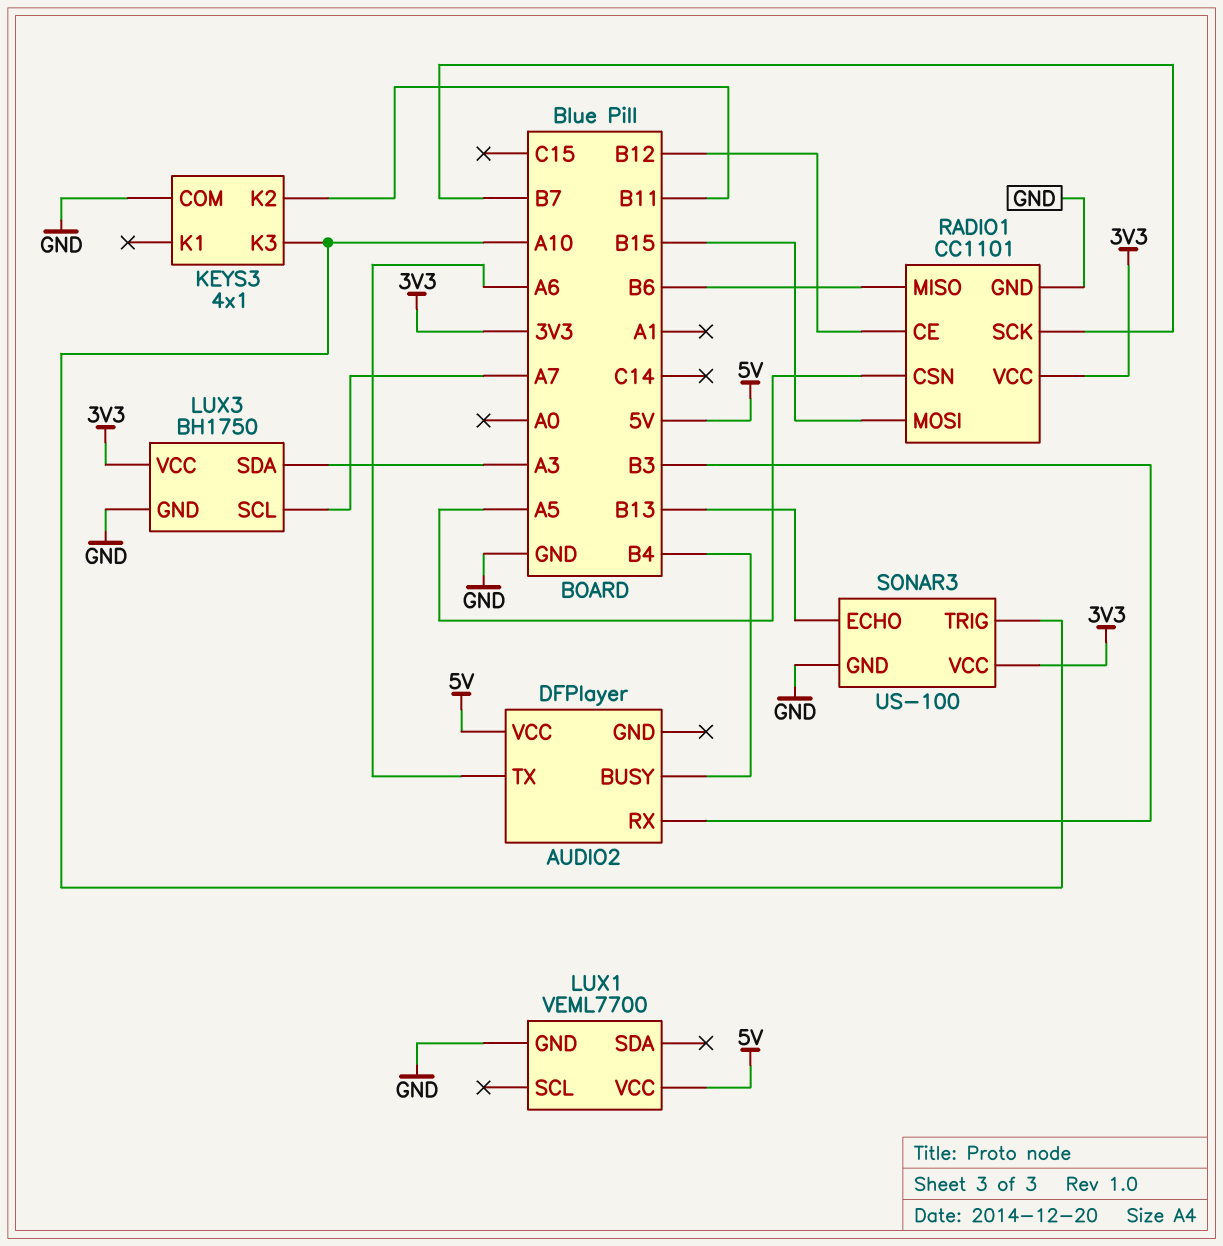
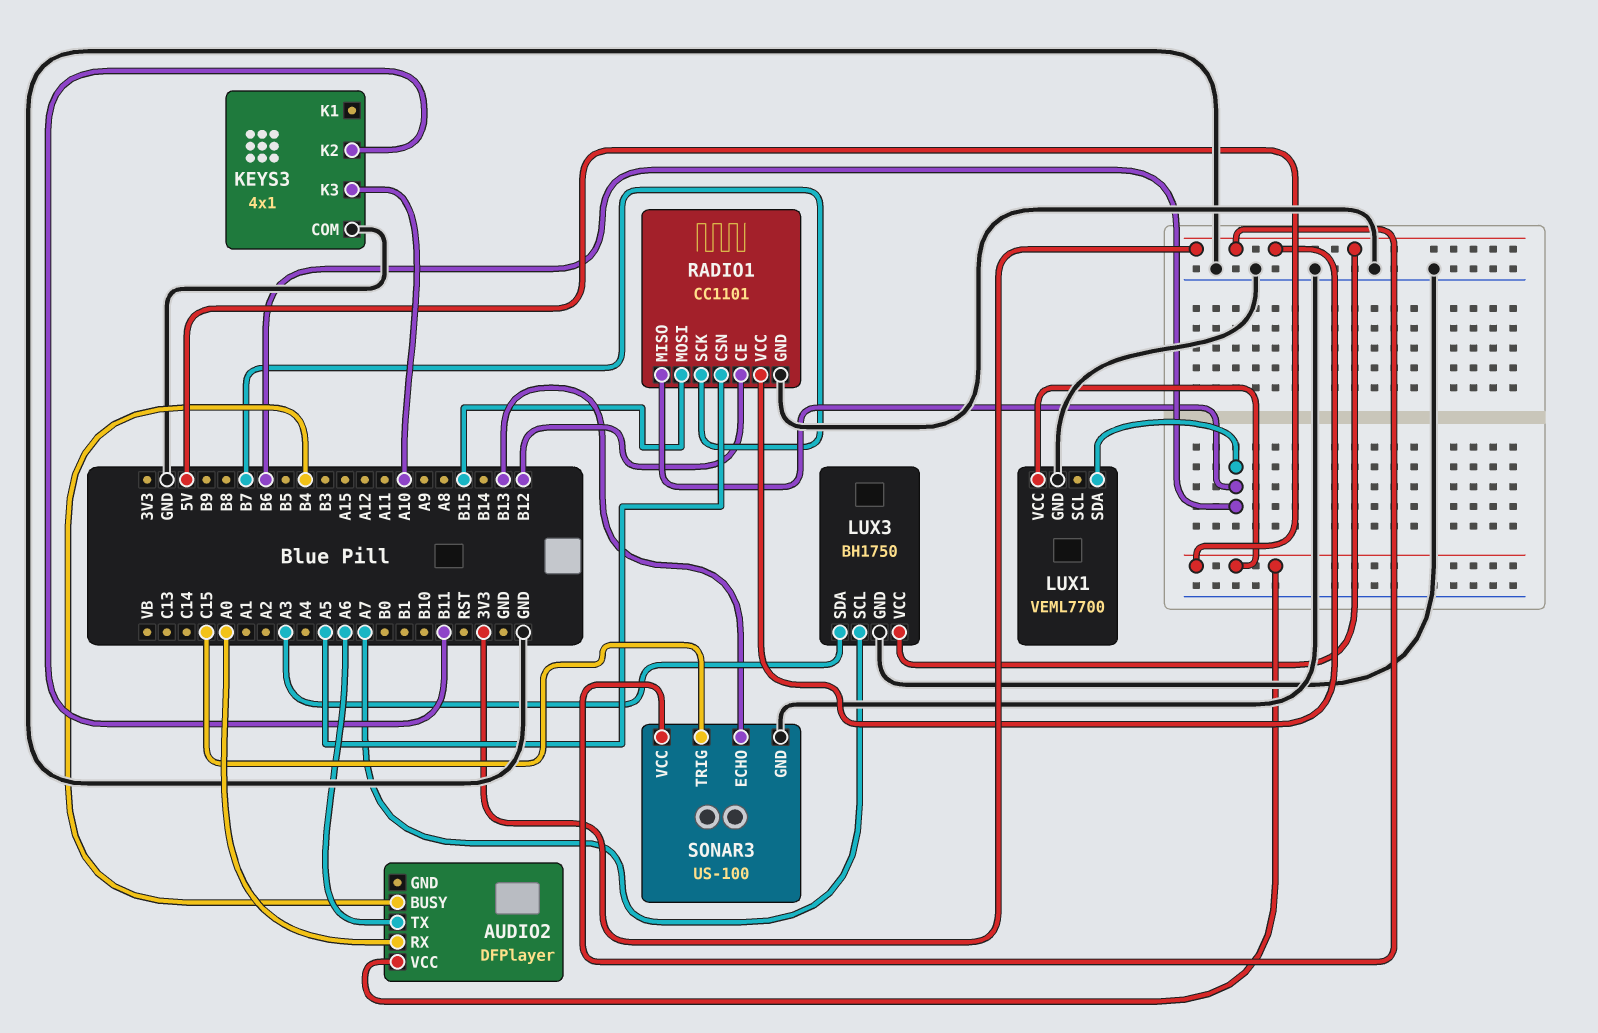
AUDIO2 pin RX: B3 -> A0
LUX1 pin SDA: none -> B6
SONAR3 pin TRIG: A10 -> C15

